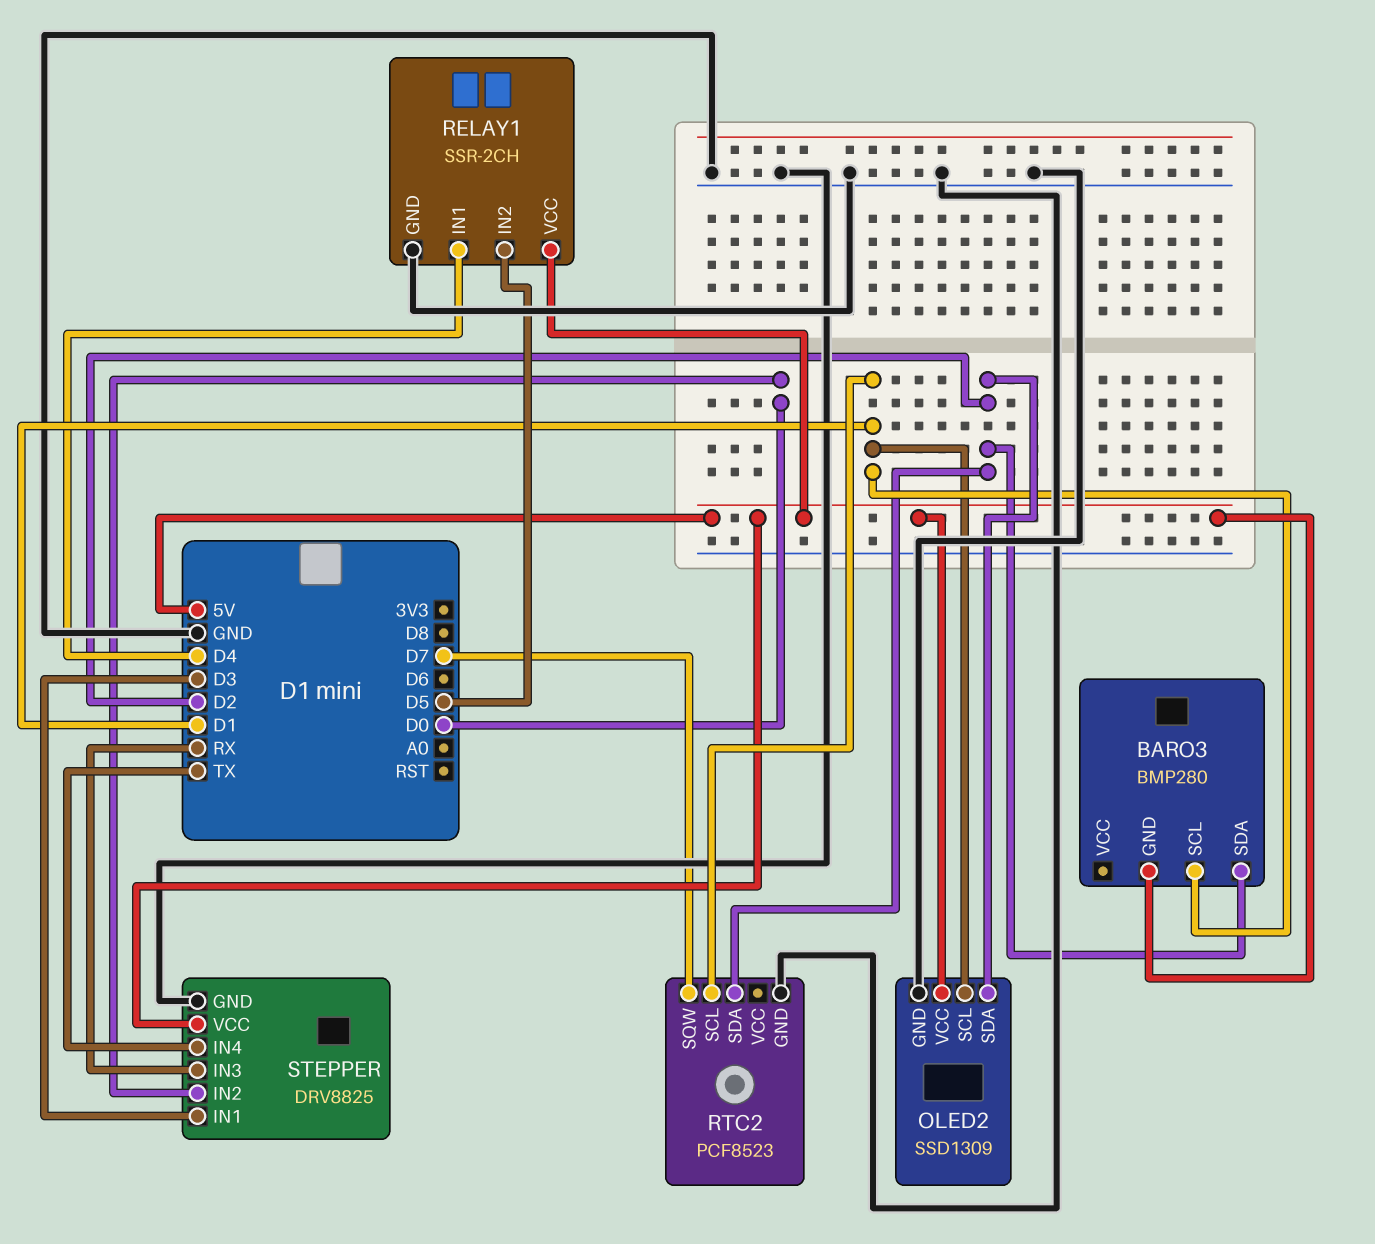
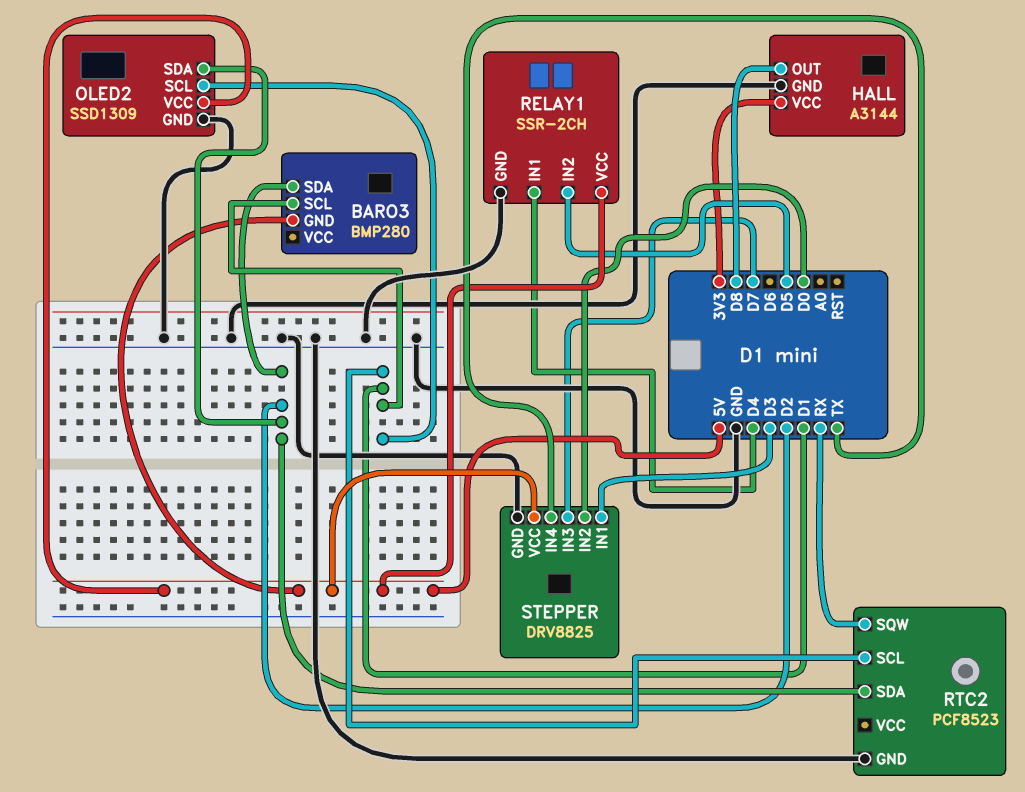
HALL: none -> A3144
HALL pin GND: none -> GND
HALL pin OUT: none -> D8
HALL pin VCC: none -> 3V3
RTC2 pin SQW: D7 -> RX
STEPPER pin IN3: RX -> D7

